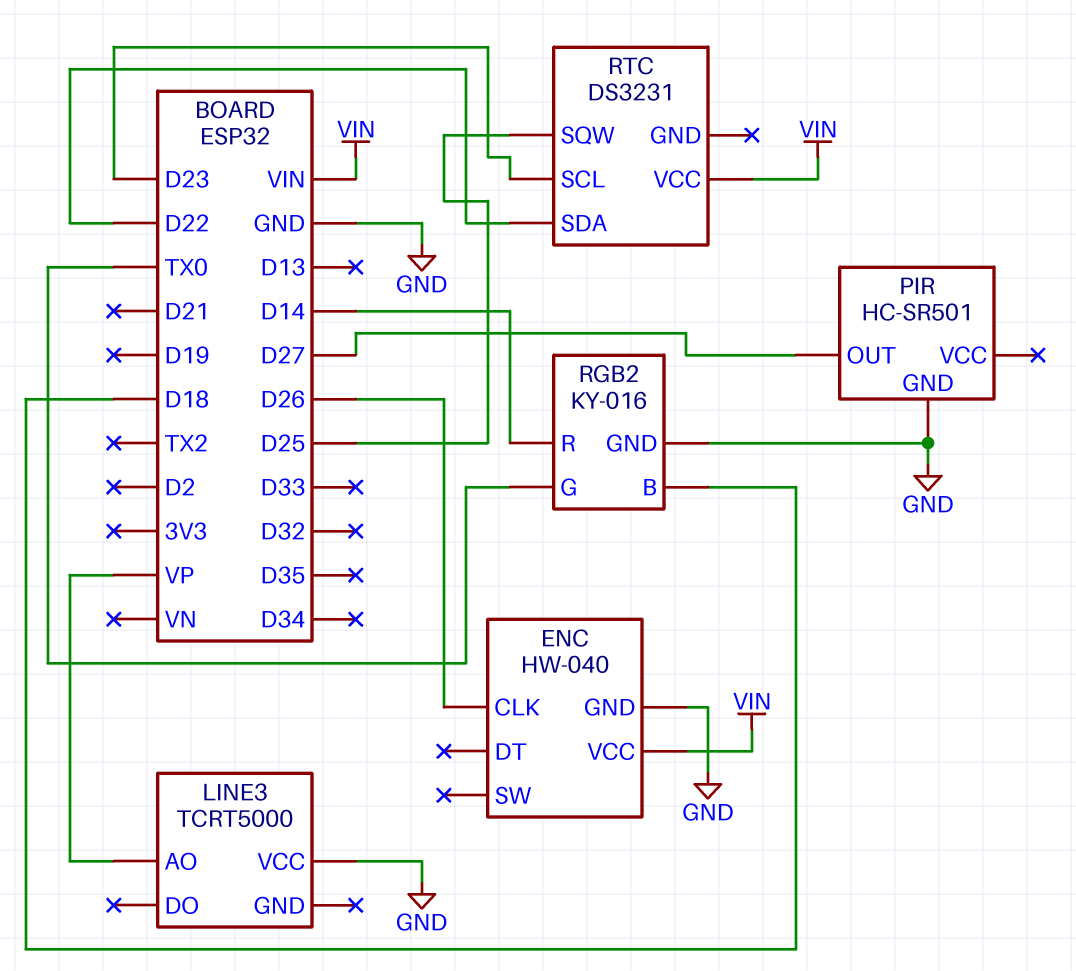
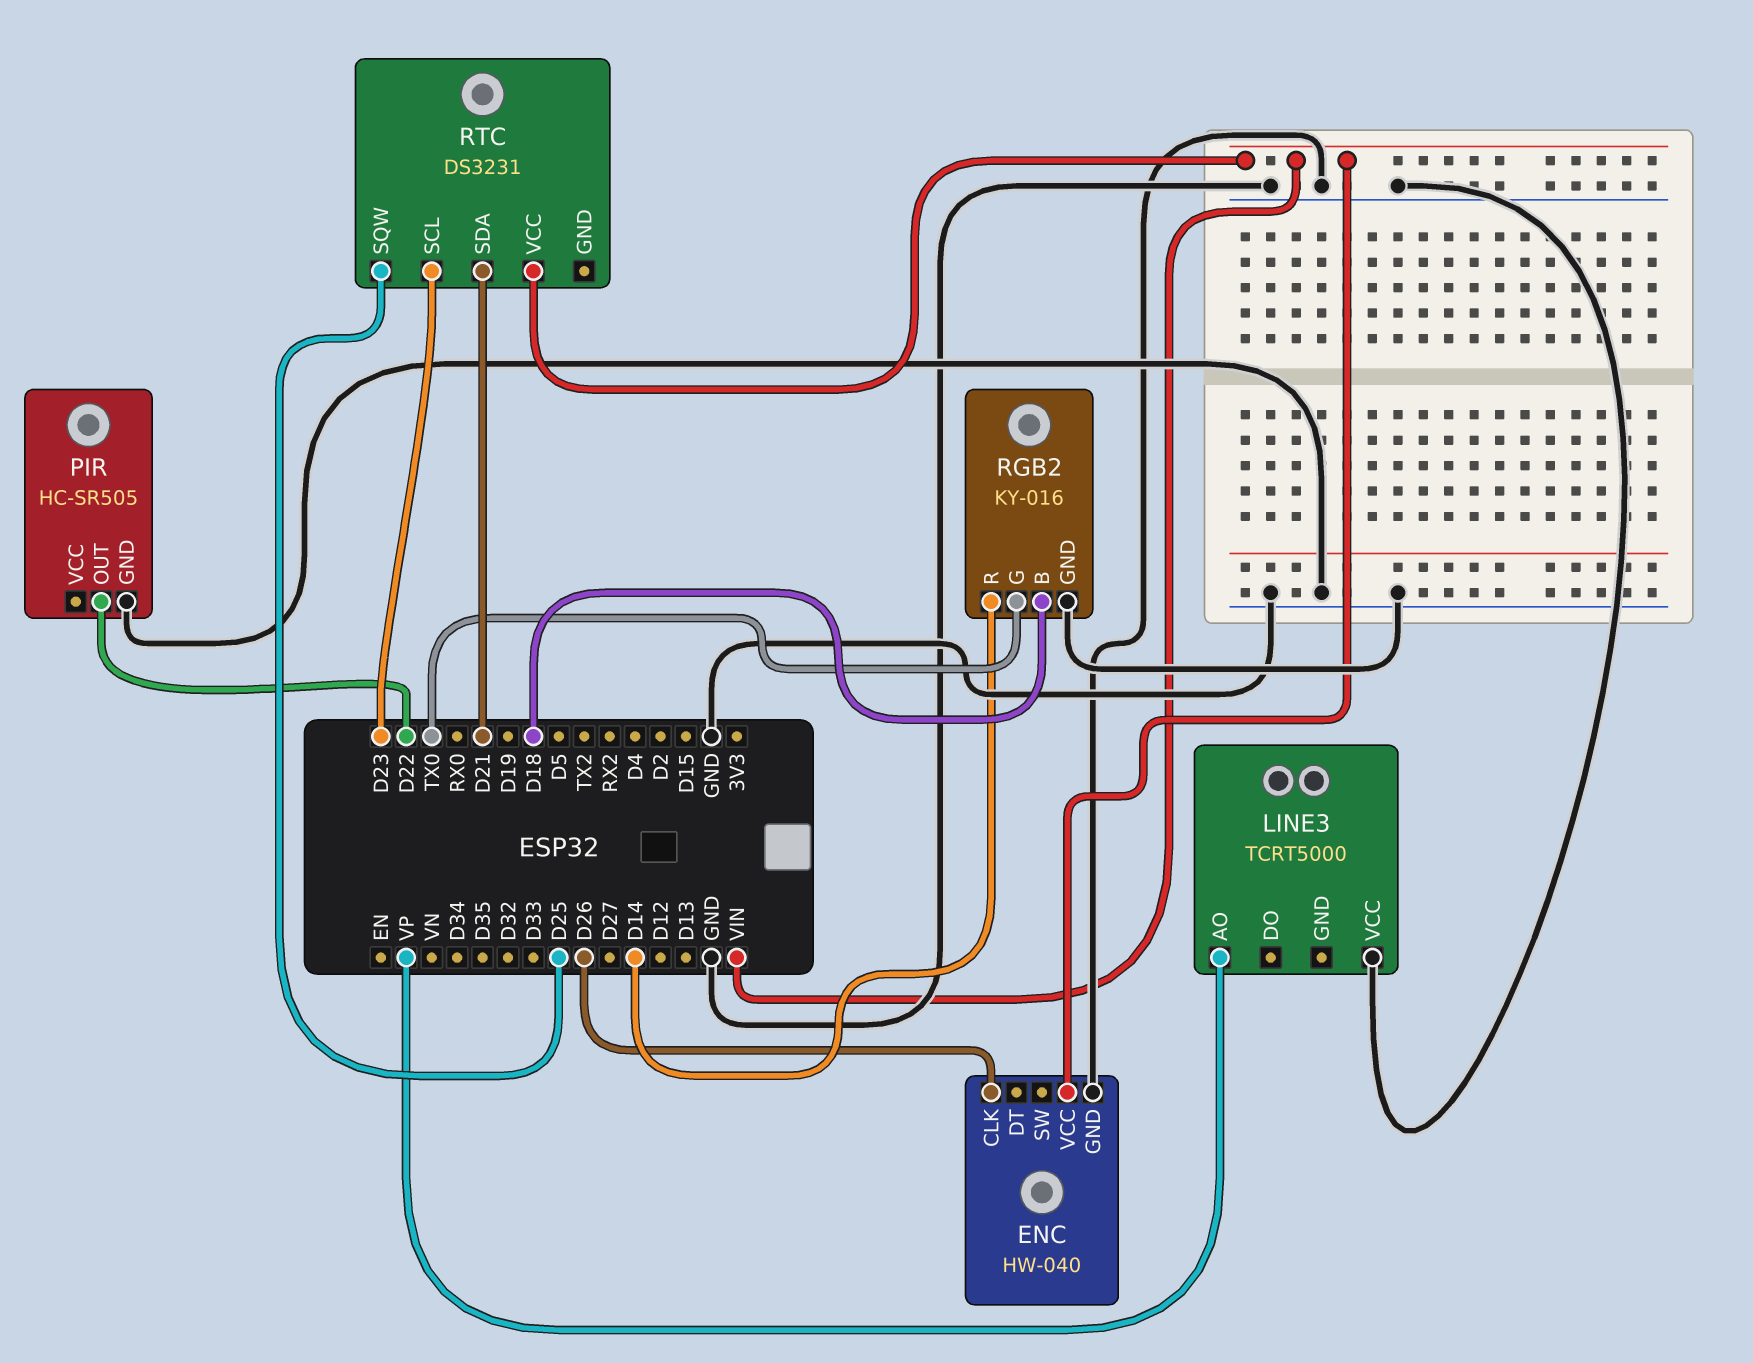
PIR: HC-SR501 -> HC-SR505
PIR pin OUT: D27 -> D22
RTC pin SDA: D22 -> D21

